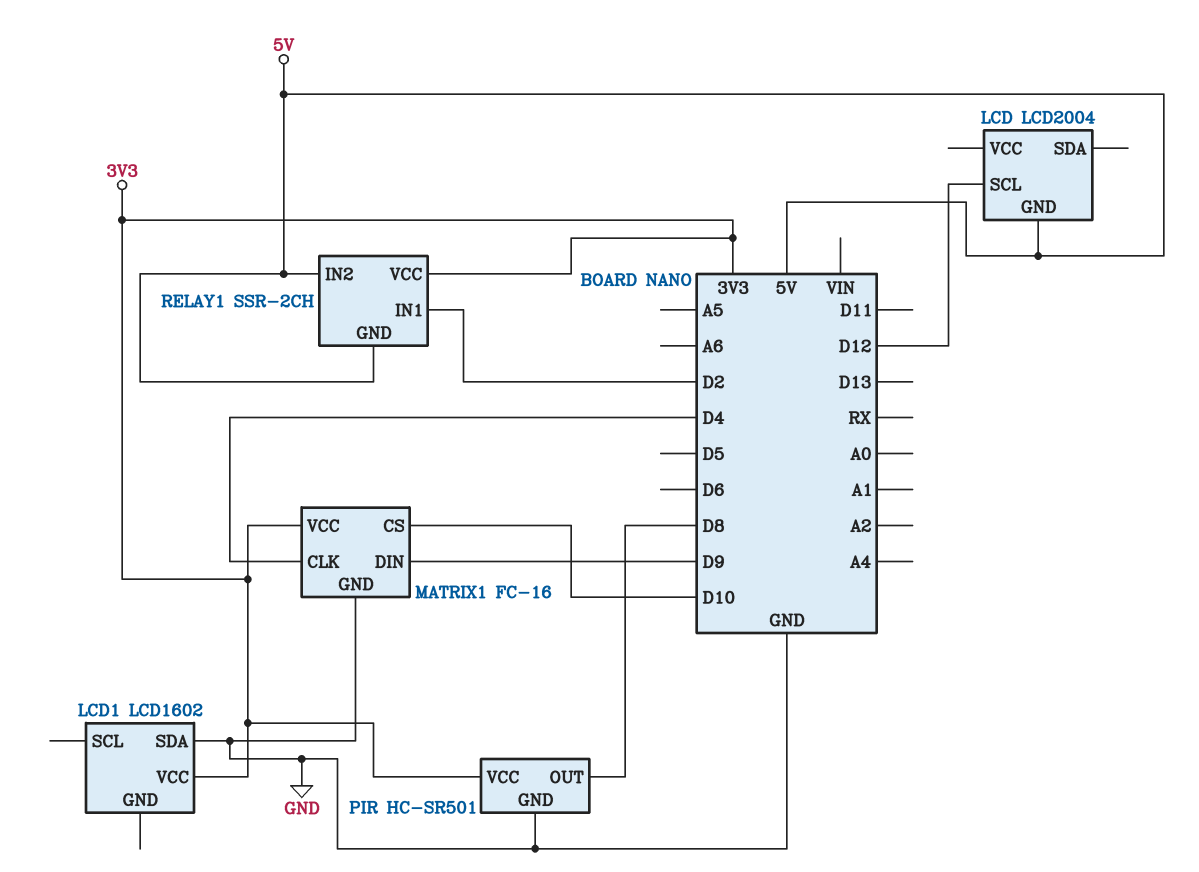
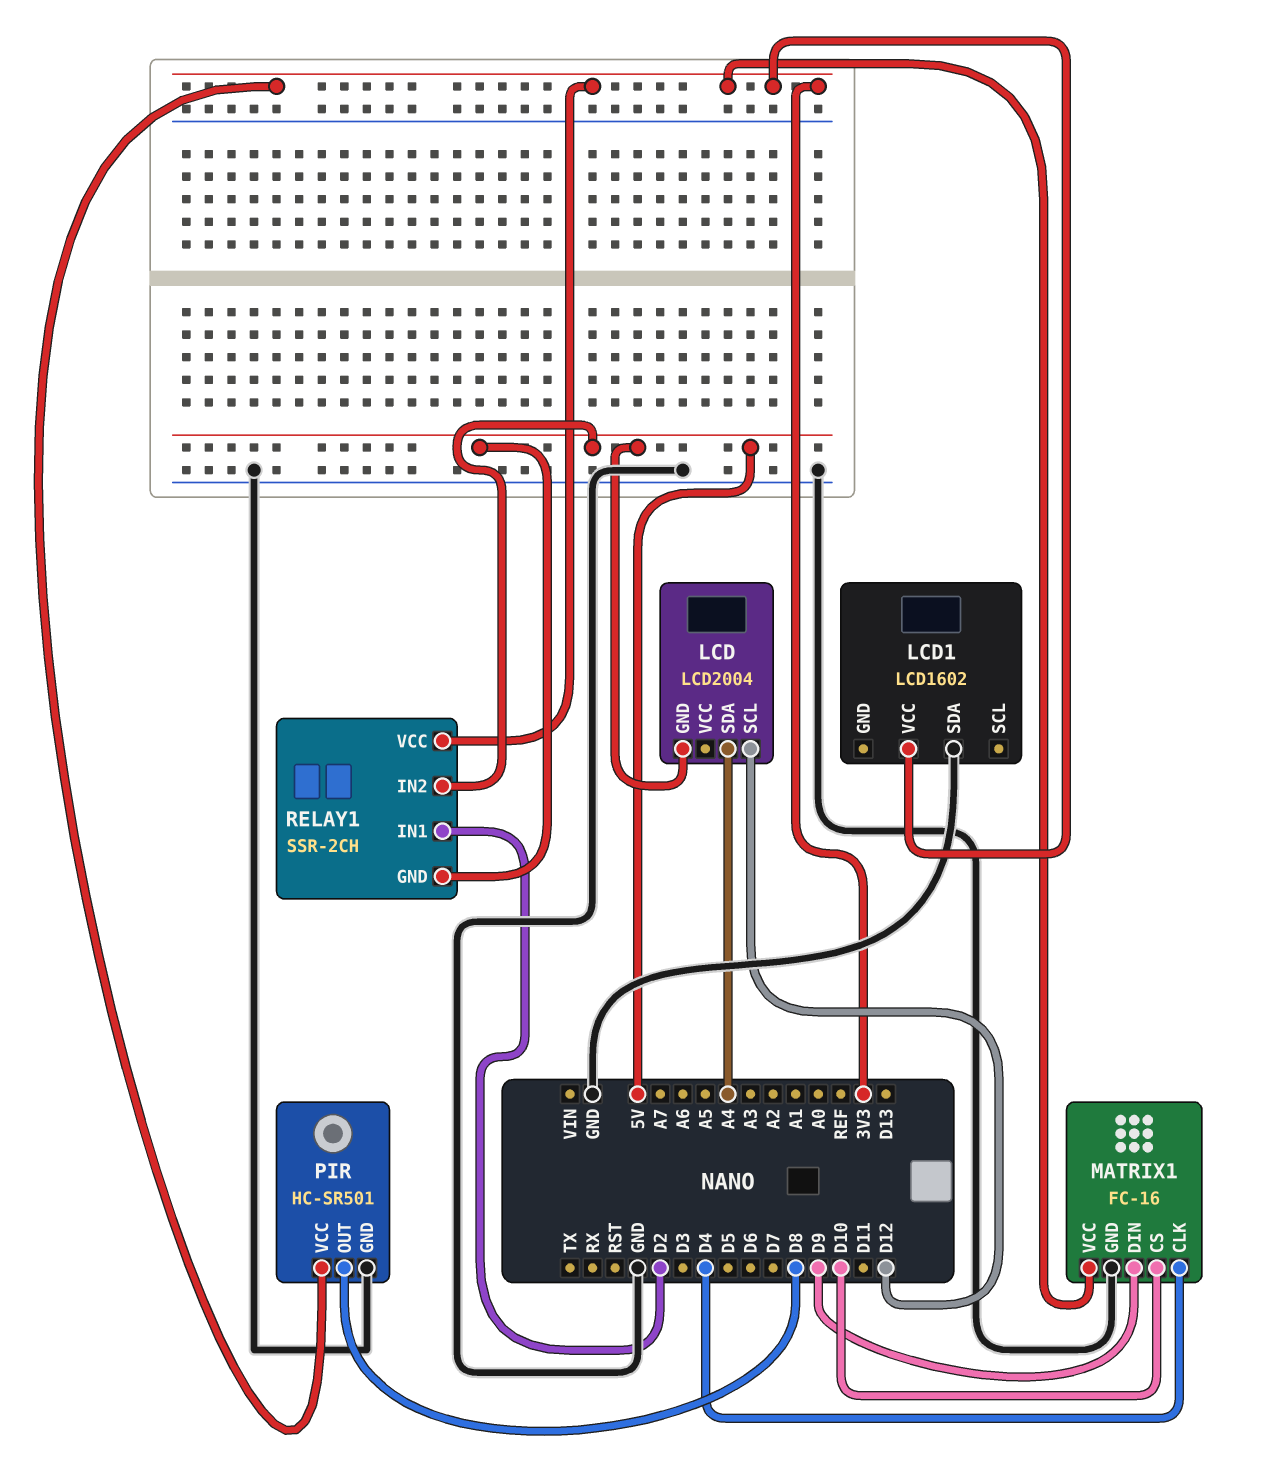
LCD pin SDA: none -> A4

